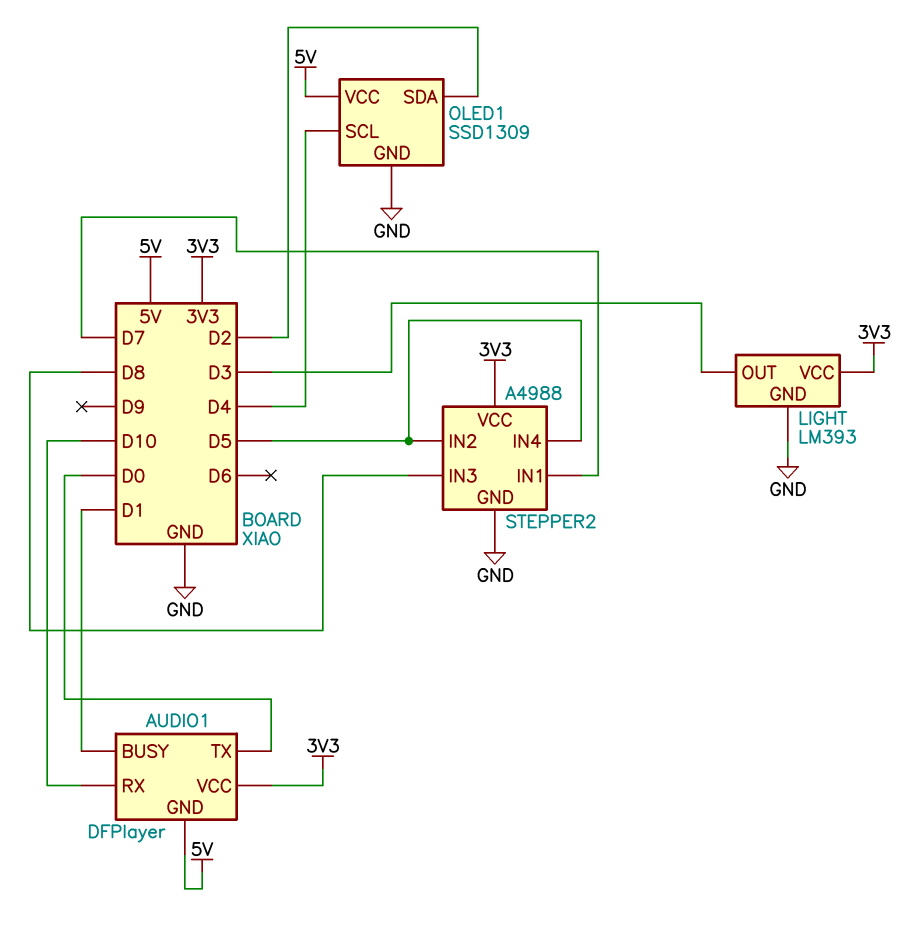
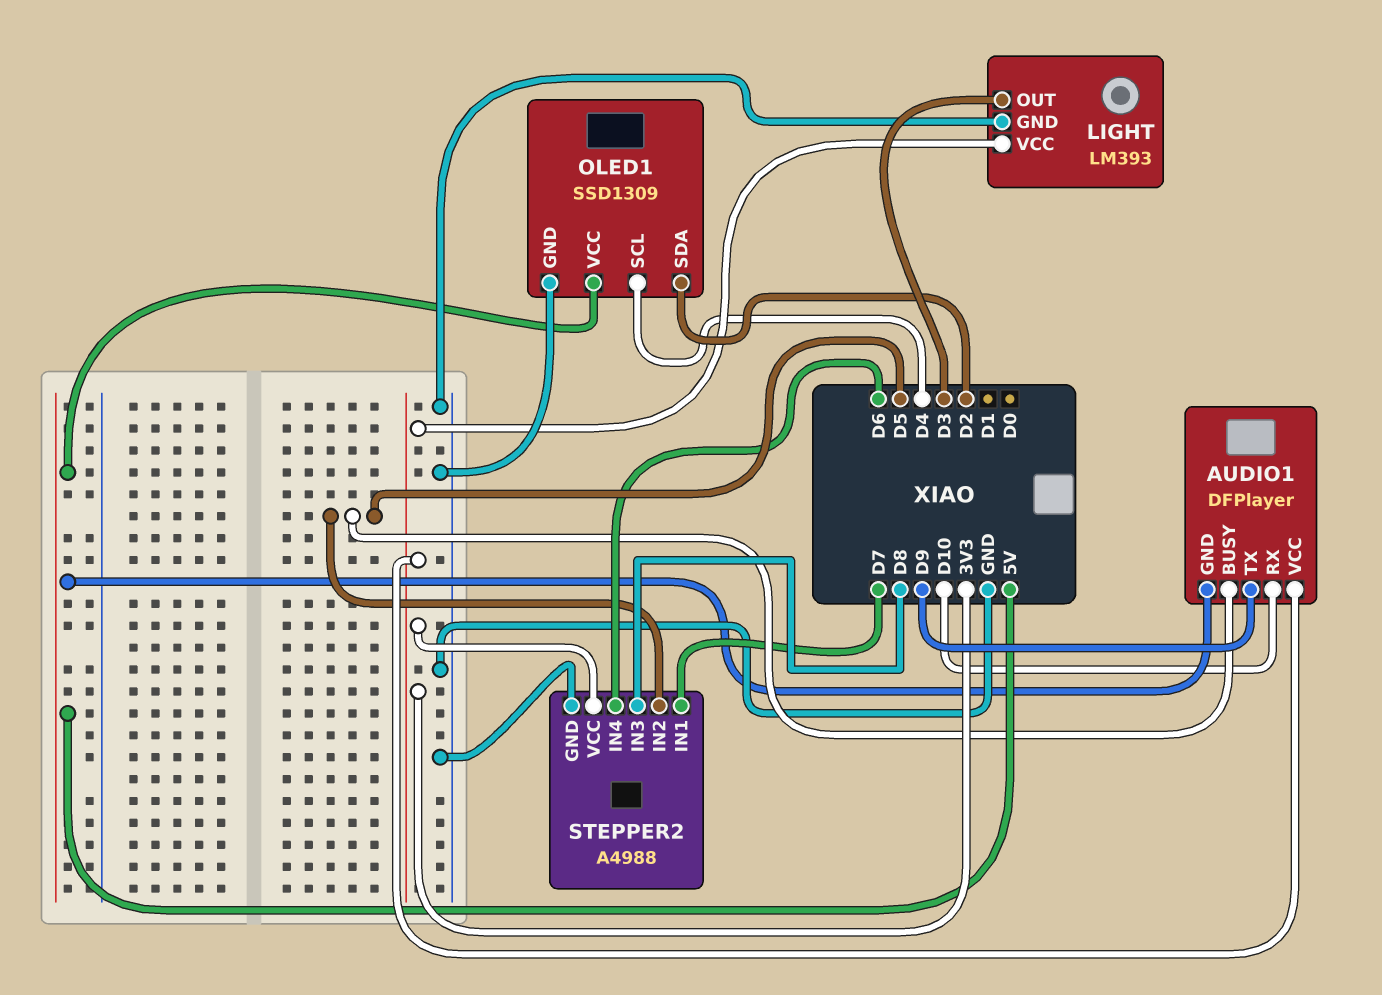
AUDIO1 pin BUSY: D1 -> D5
AUDIO1 pin TX: D0 -> D9
STEPPER2 pin IN4: D5 -> D6

